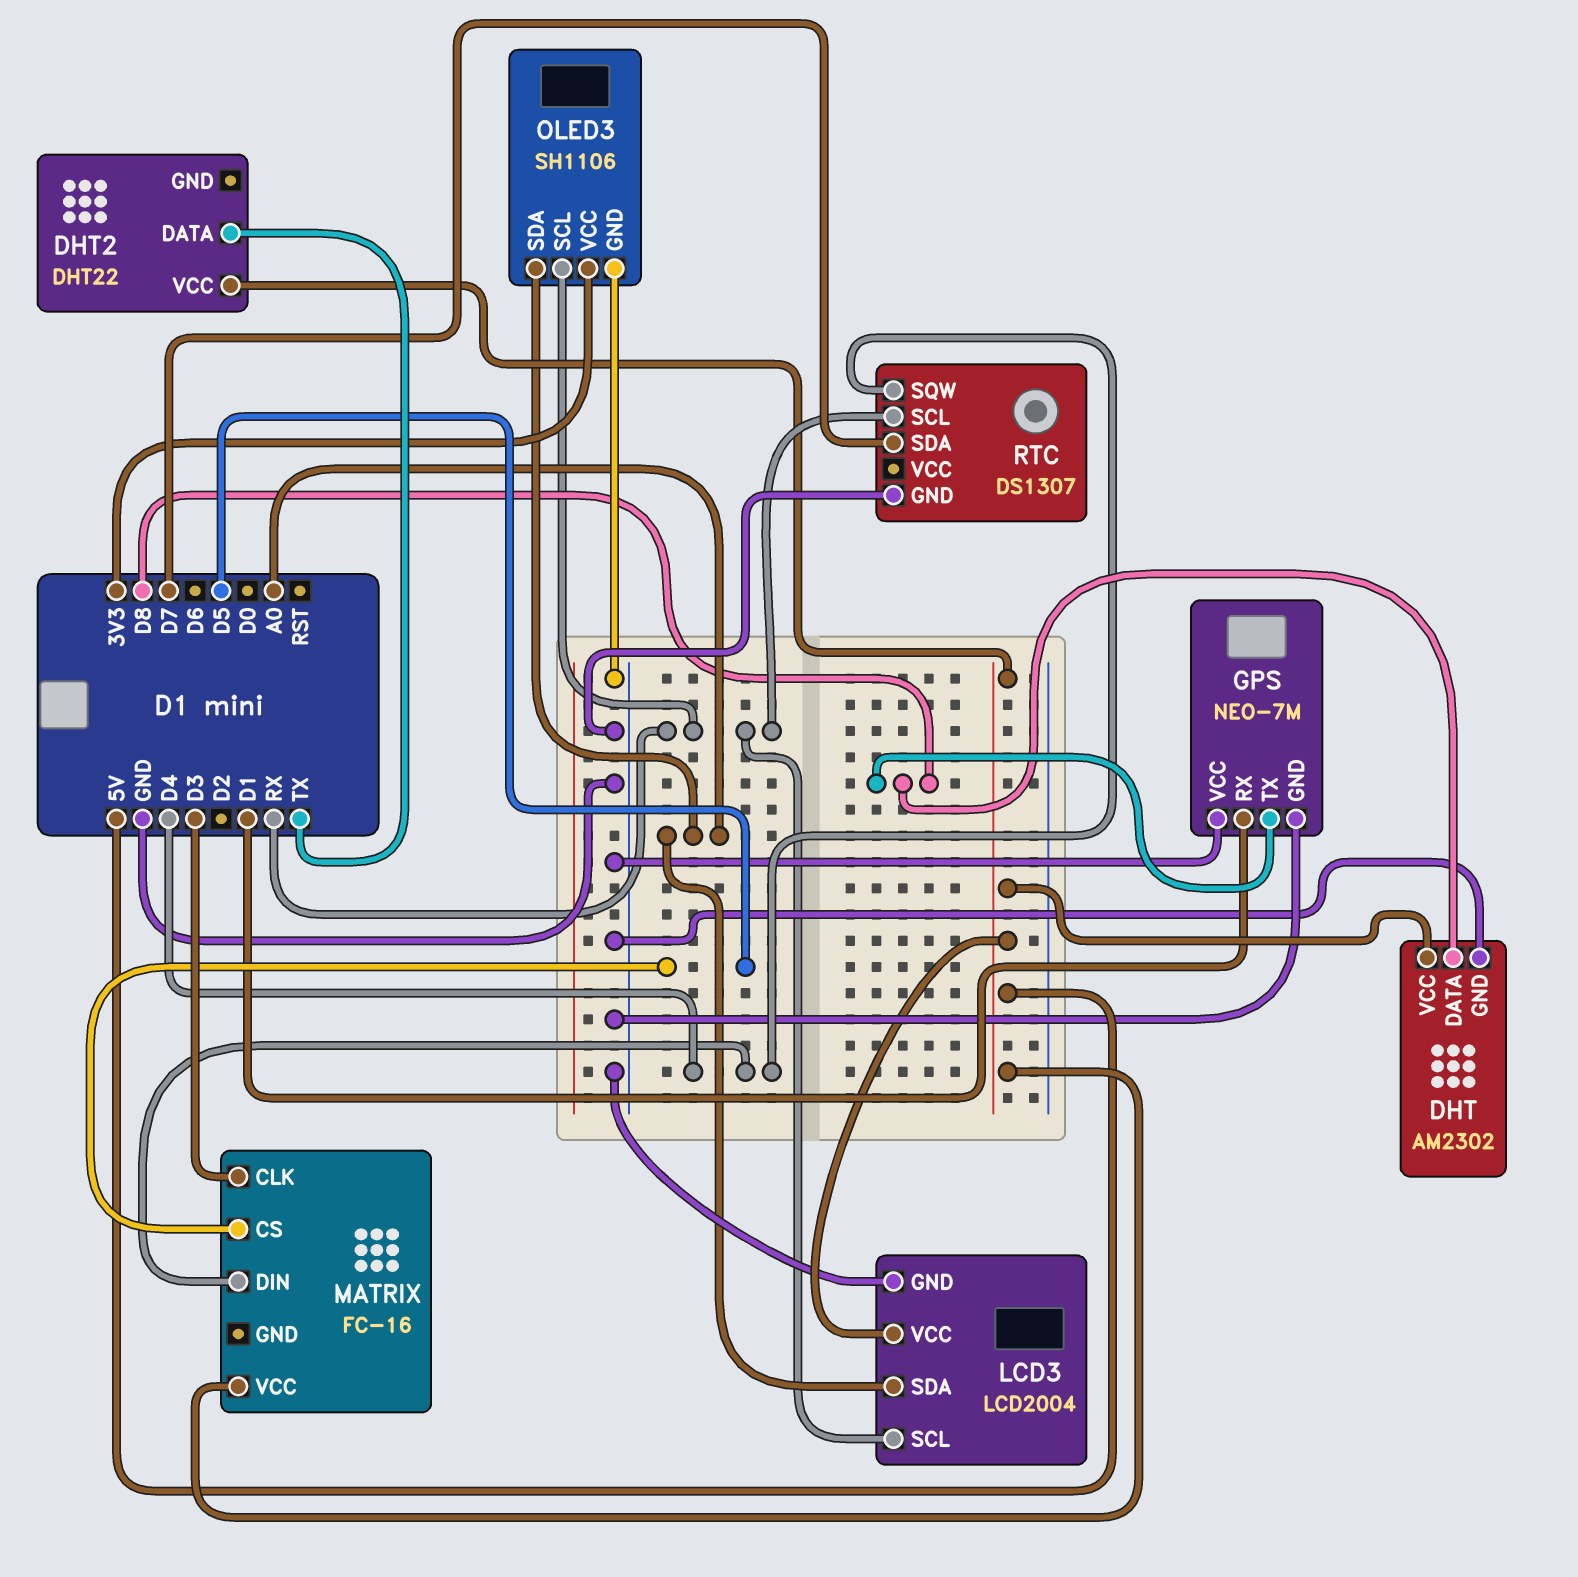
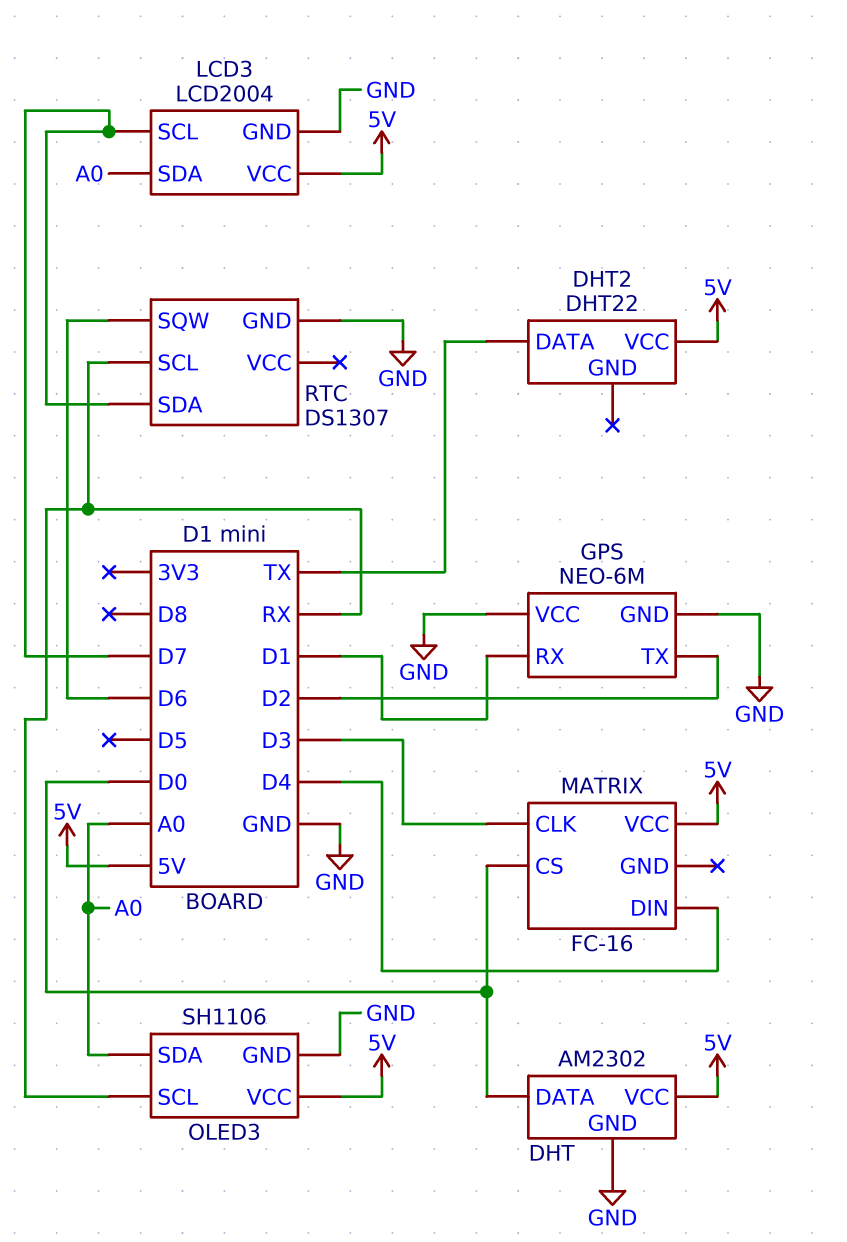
DHT pin DATA: D8 -> D0
GPS: NEO-7M -> NEO-6M
GPS pin TX: D8 -> D2
LCD3 pin SCL: RX -> D7
MATRIX pin CS: D5 -> D0
OLED3 pin VCC: 3V3 -> 5V
RTC pin SQW: D4 -> D6

